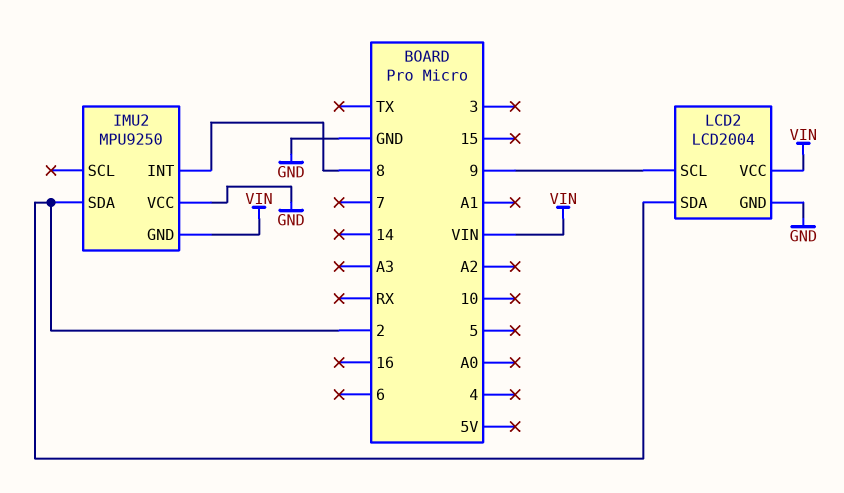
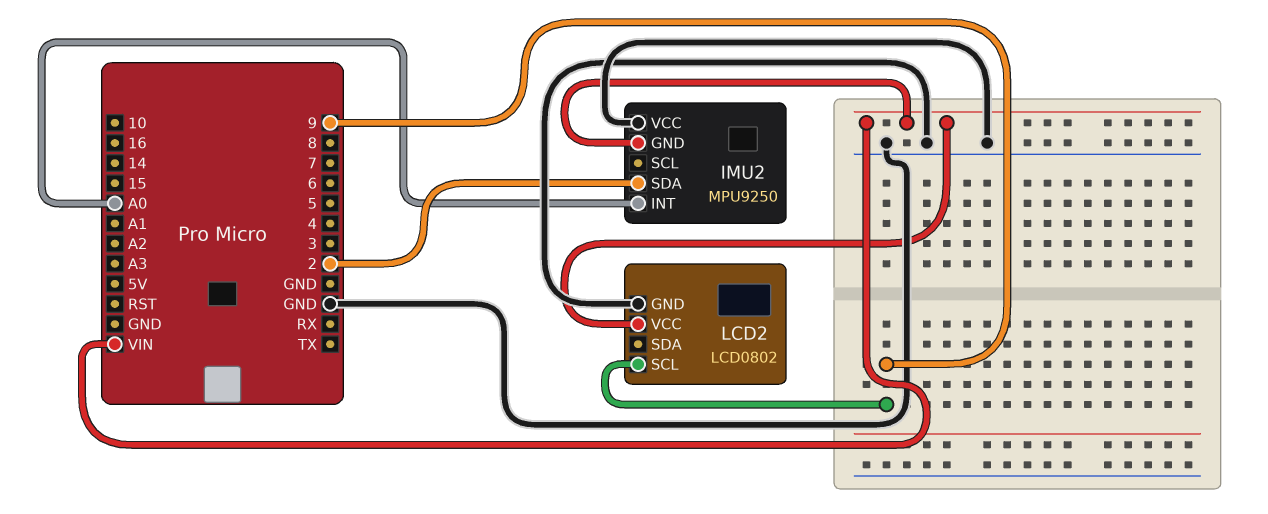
IMU2 pin INT: 8 -> A0
LCD2: LCD2004 -> LCD0802
LCD2 pin SDA: 2 -> none

